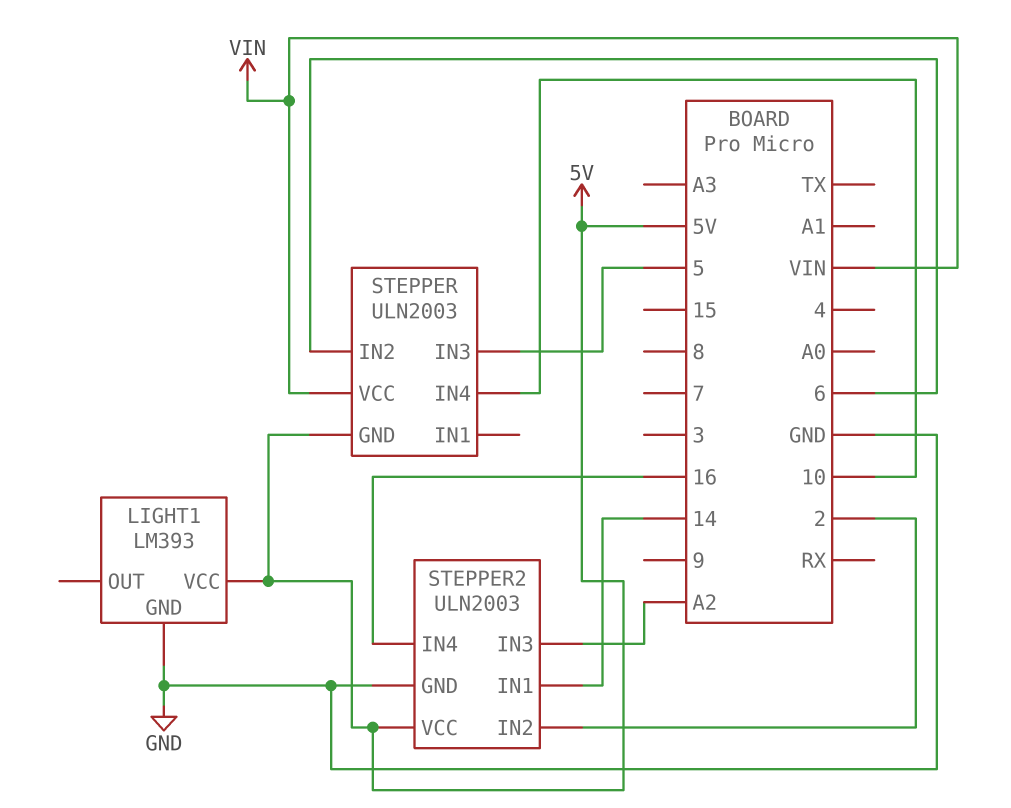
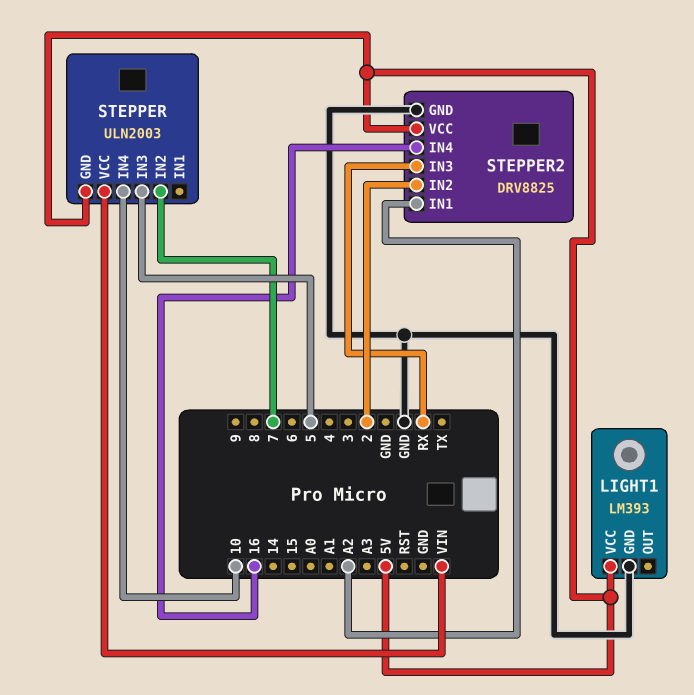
STEPPER pin IN2: 6 -> 7
STEPPER2: ULN2003 -> DRV8825
STEPPER2 pin IN1: 14 -> A2
STEPPER2 pin IN3: A2 -> RX

